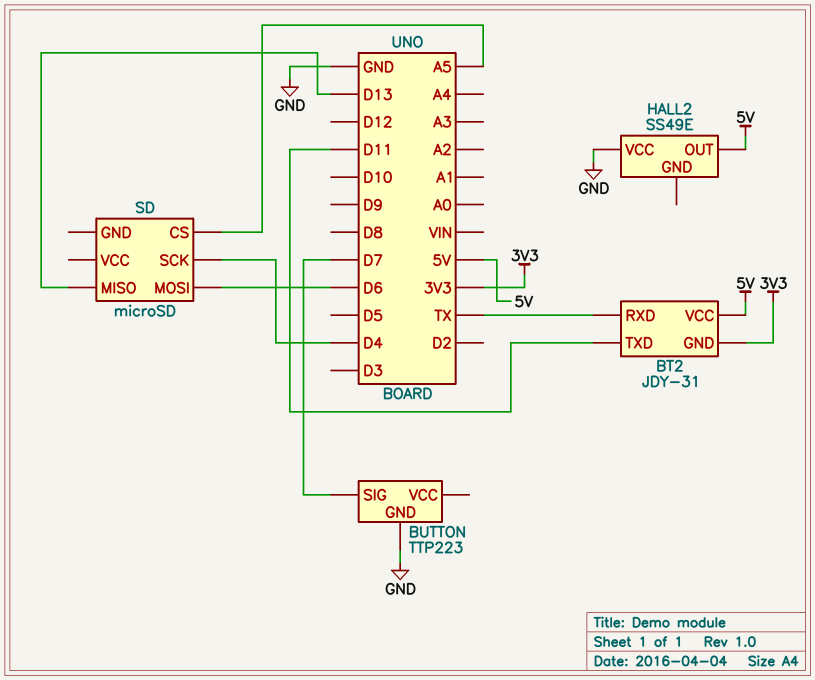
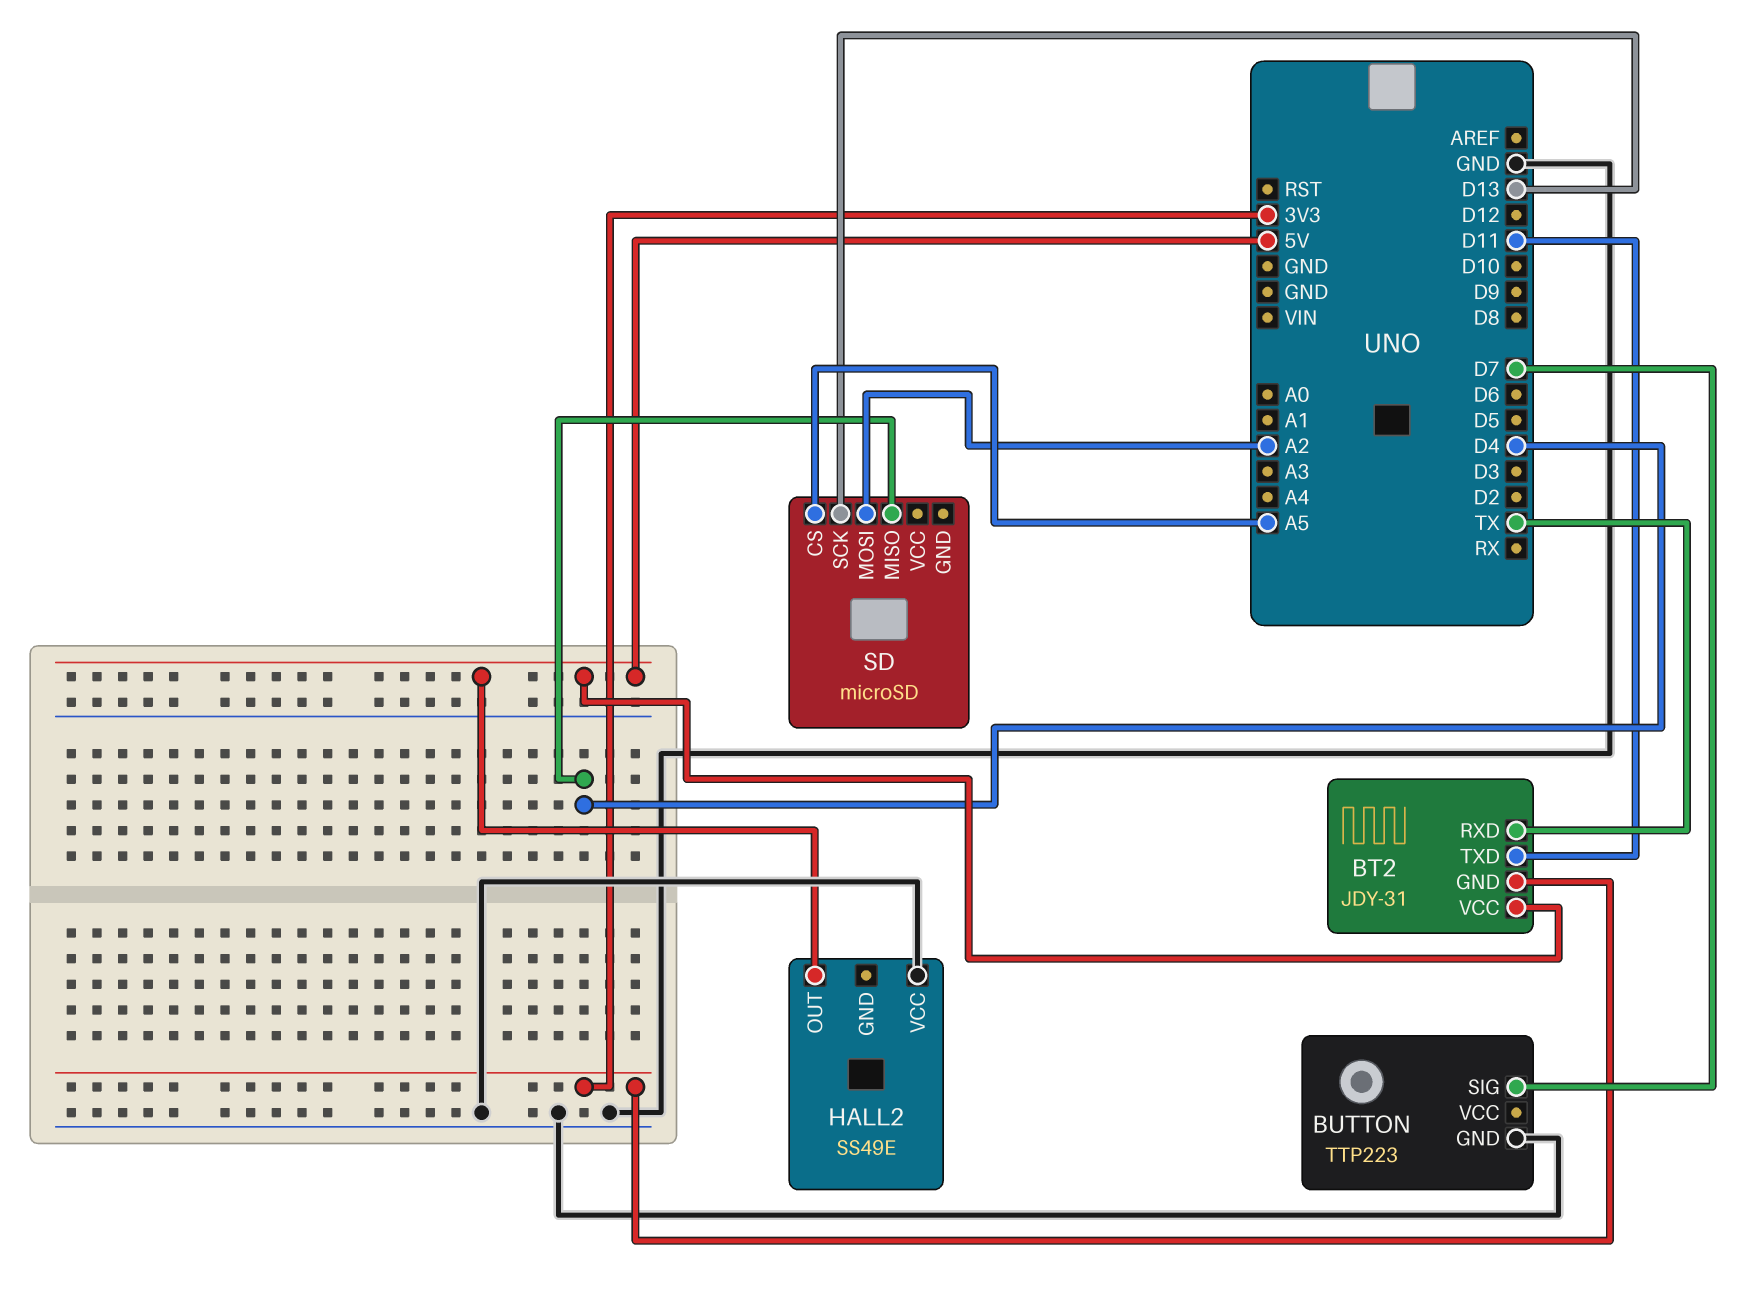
SD pin MISO: D13 -> D4
SD pin MOSI: D6 -> A2
SD pin SCK: D4 -> D13

